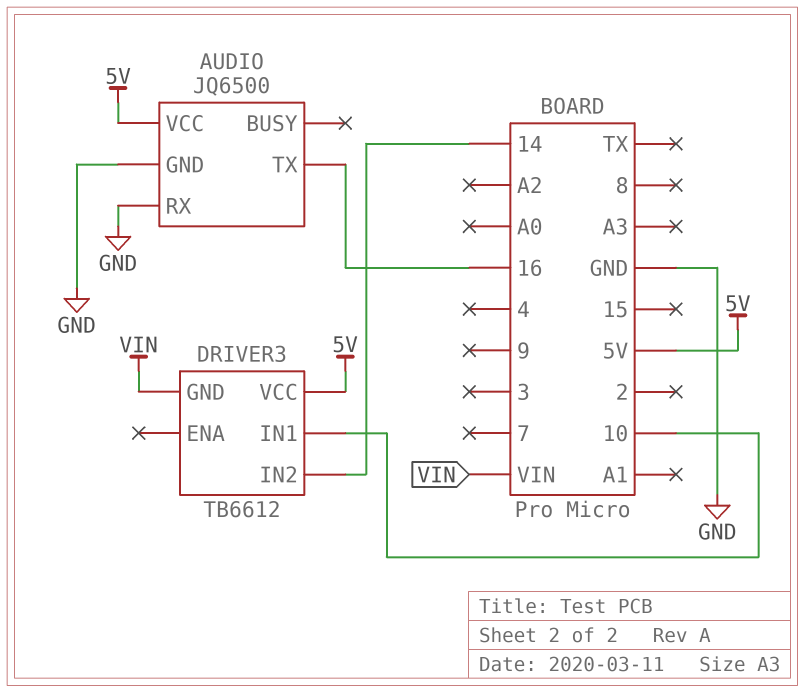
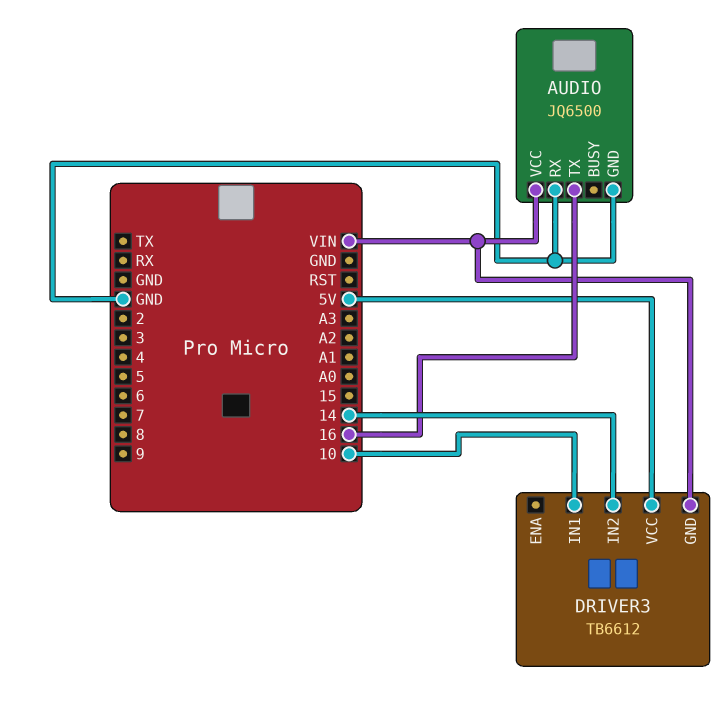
AUDIO pin VCC: 5V -> VIN

